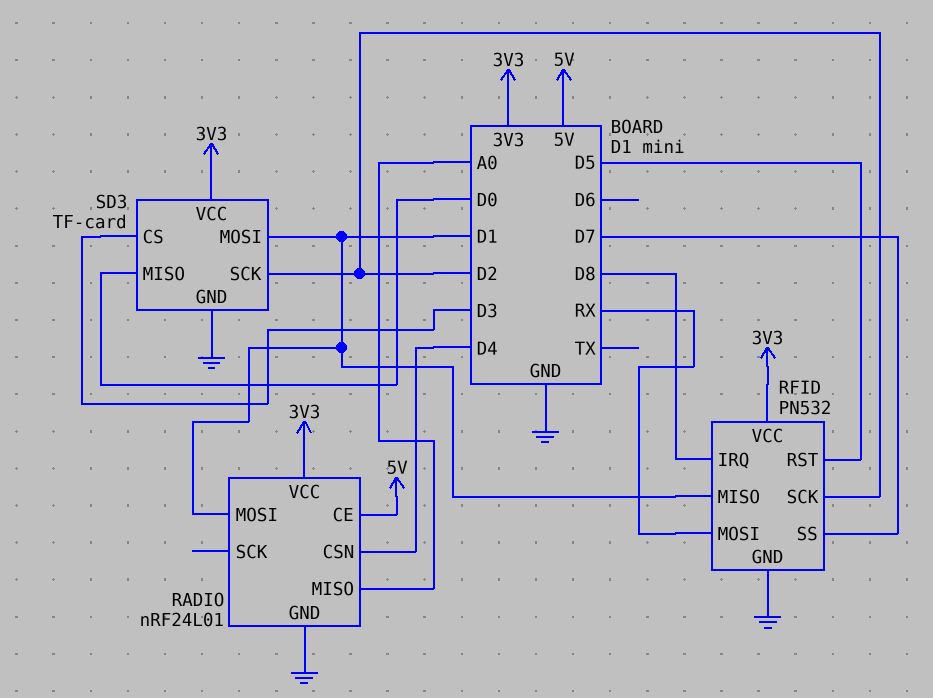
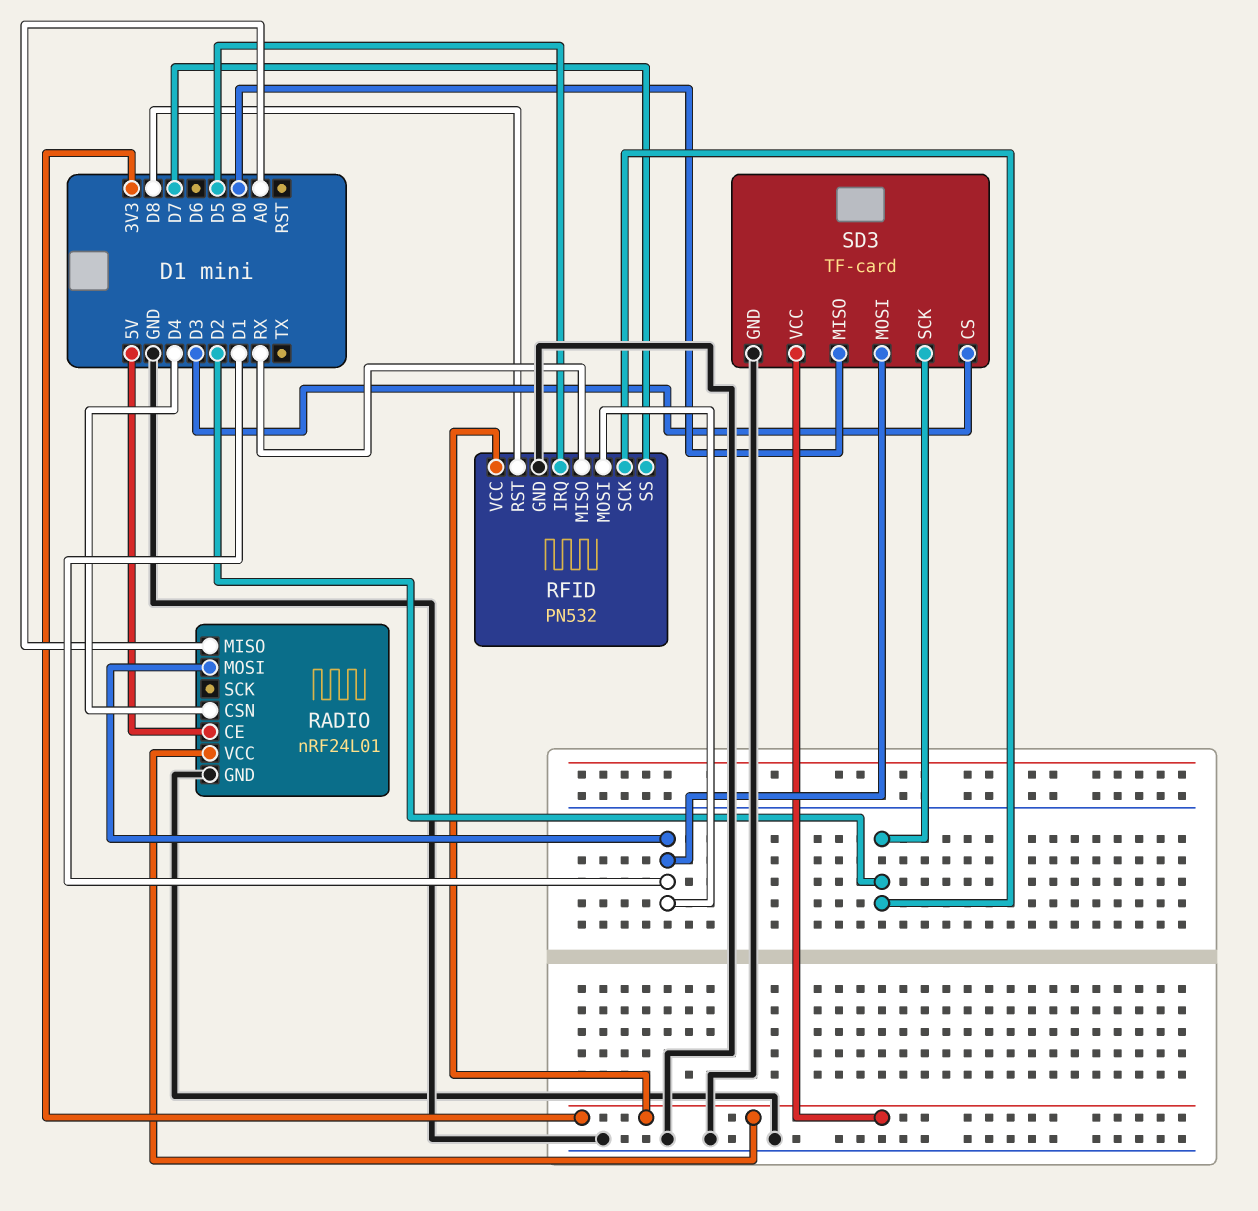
RFID pin IRQ: D8 -> D5
RFID pin MISO: D1 -> RX
RFID pin MOSI: RX -> D1
RFID pin RST: D5 -> D8

